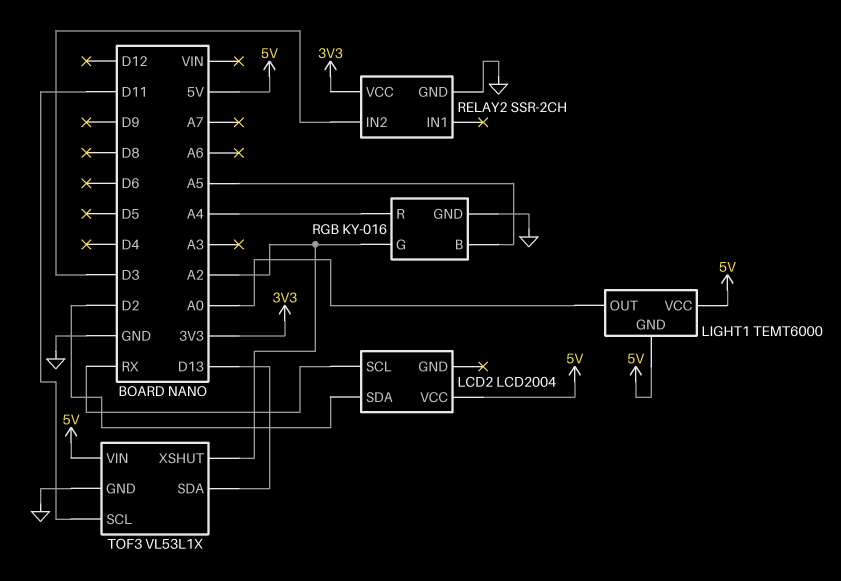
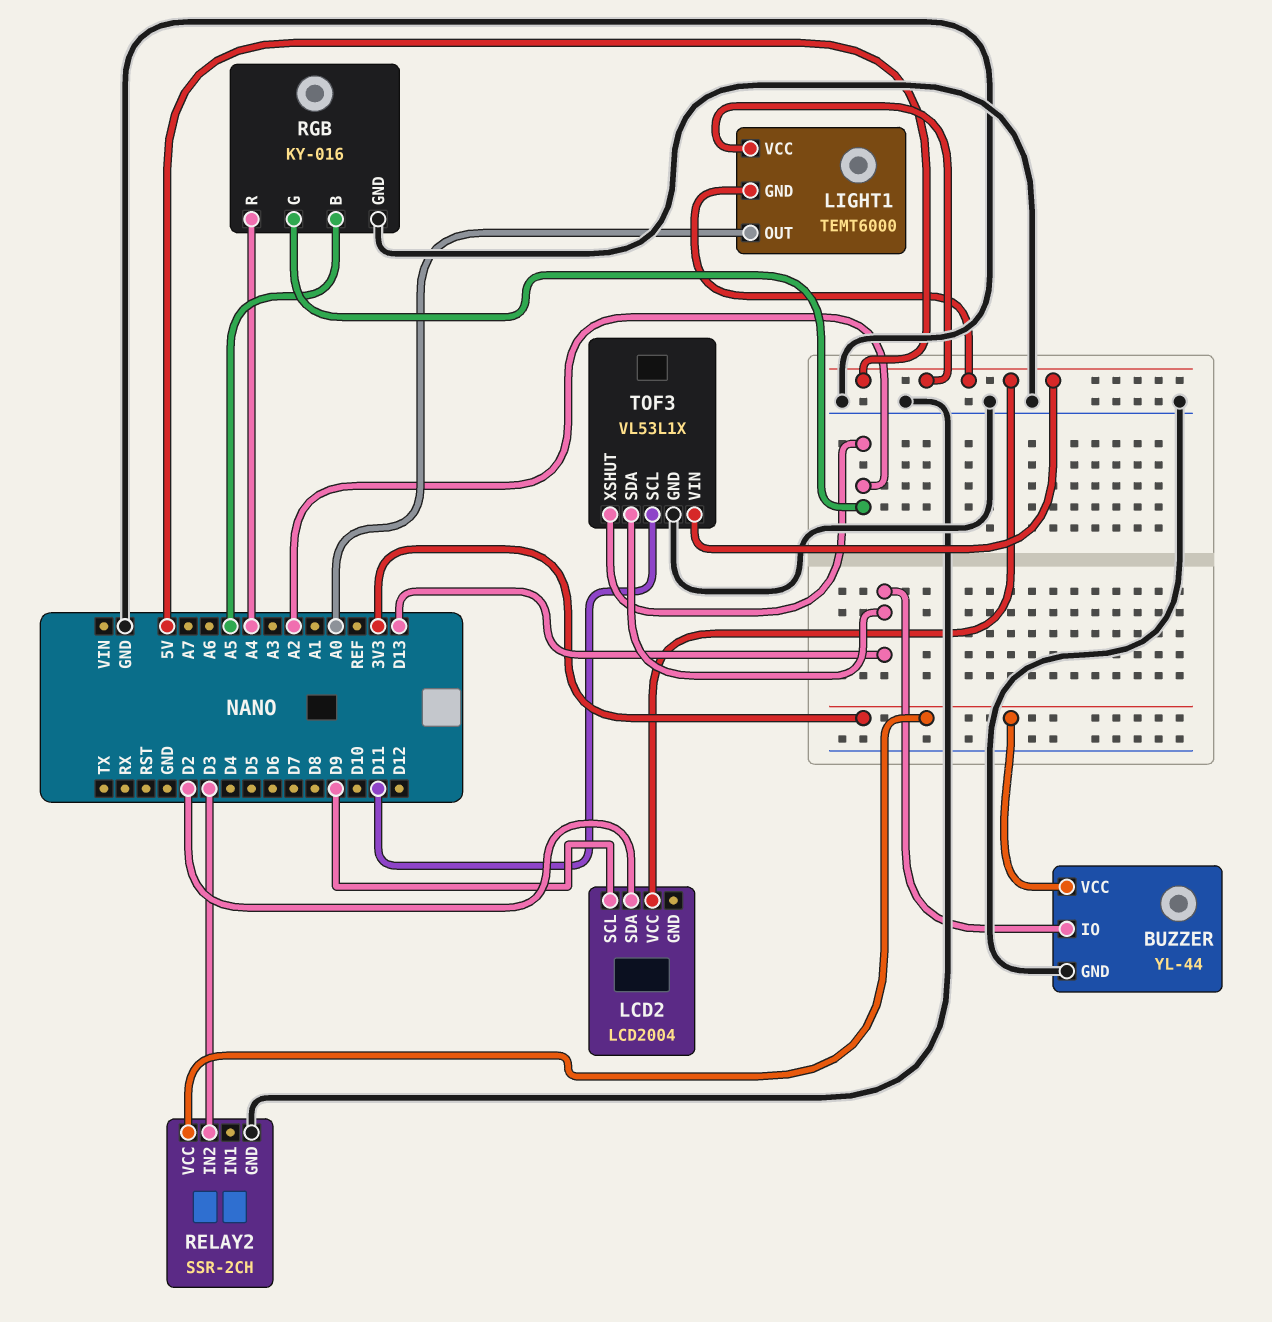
BUZZER: none -> YL-44
BUZZER pin GND: none -> GND
BUZZER pin IO: none -> D13
BUZZER pin VCC: none -> 3V3
LCD2 pin SCL: RX -> D9

